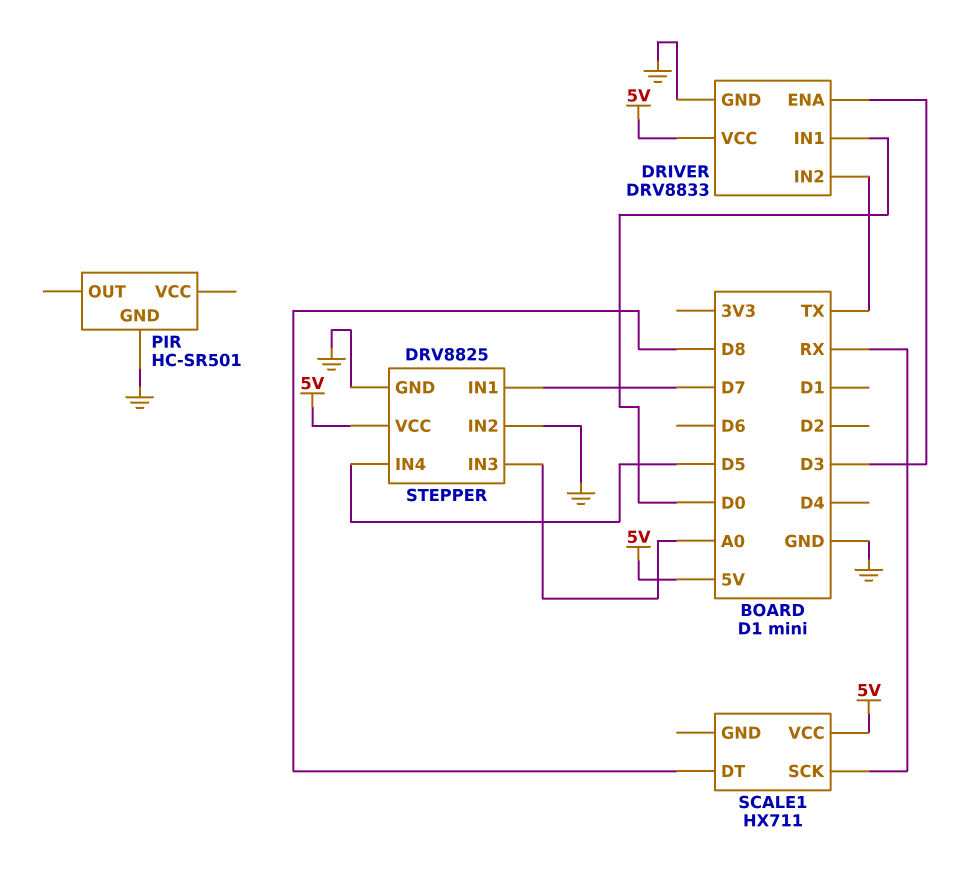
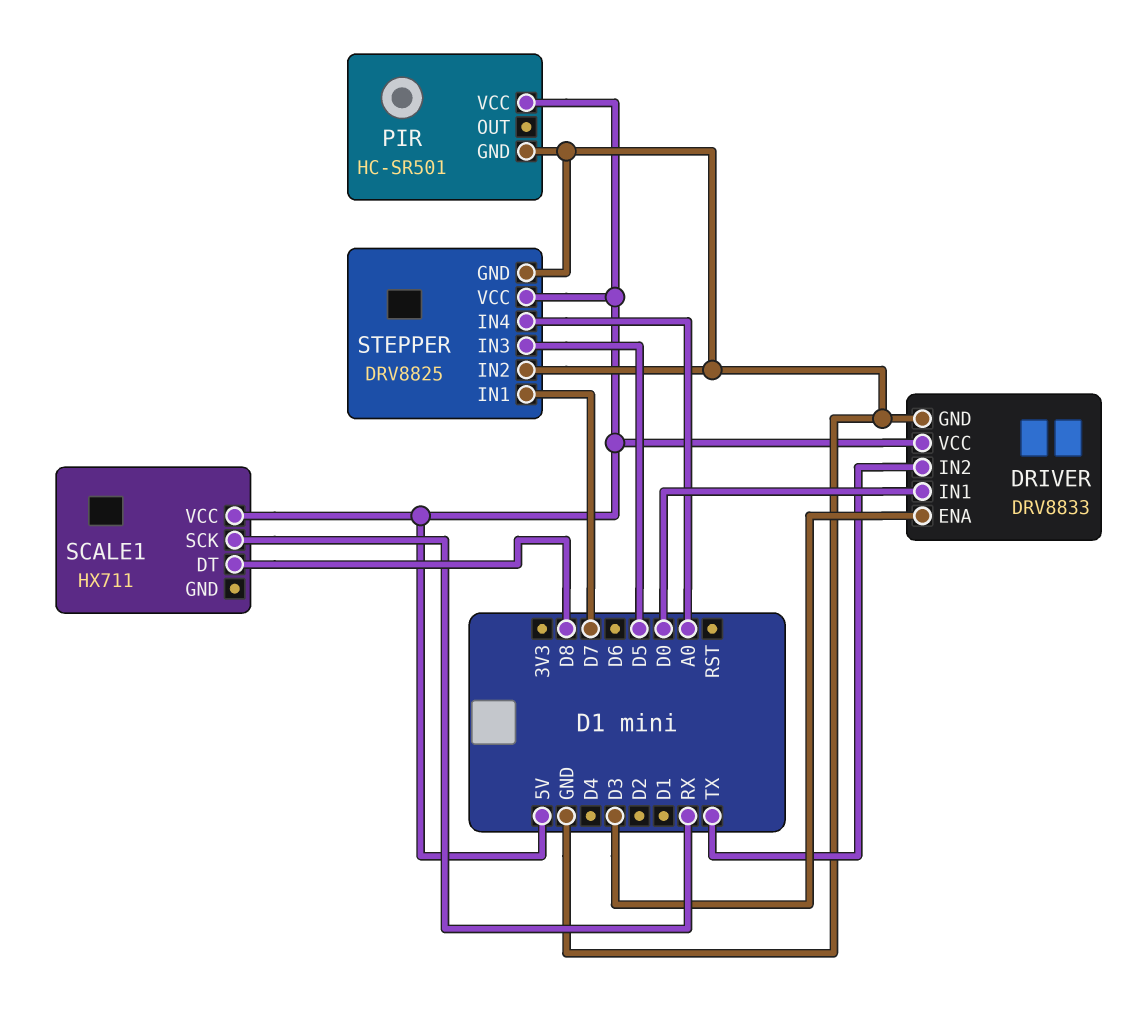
PIR pin VCC: none -> 5V
STEPPER pin IN3: A0 -> D5
STEPPER pin IN4: D5 -> A0

